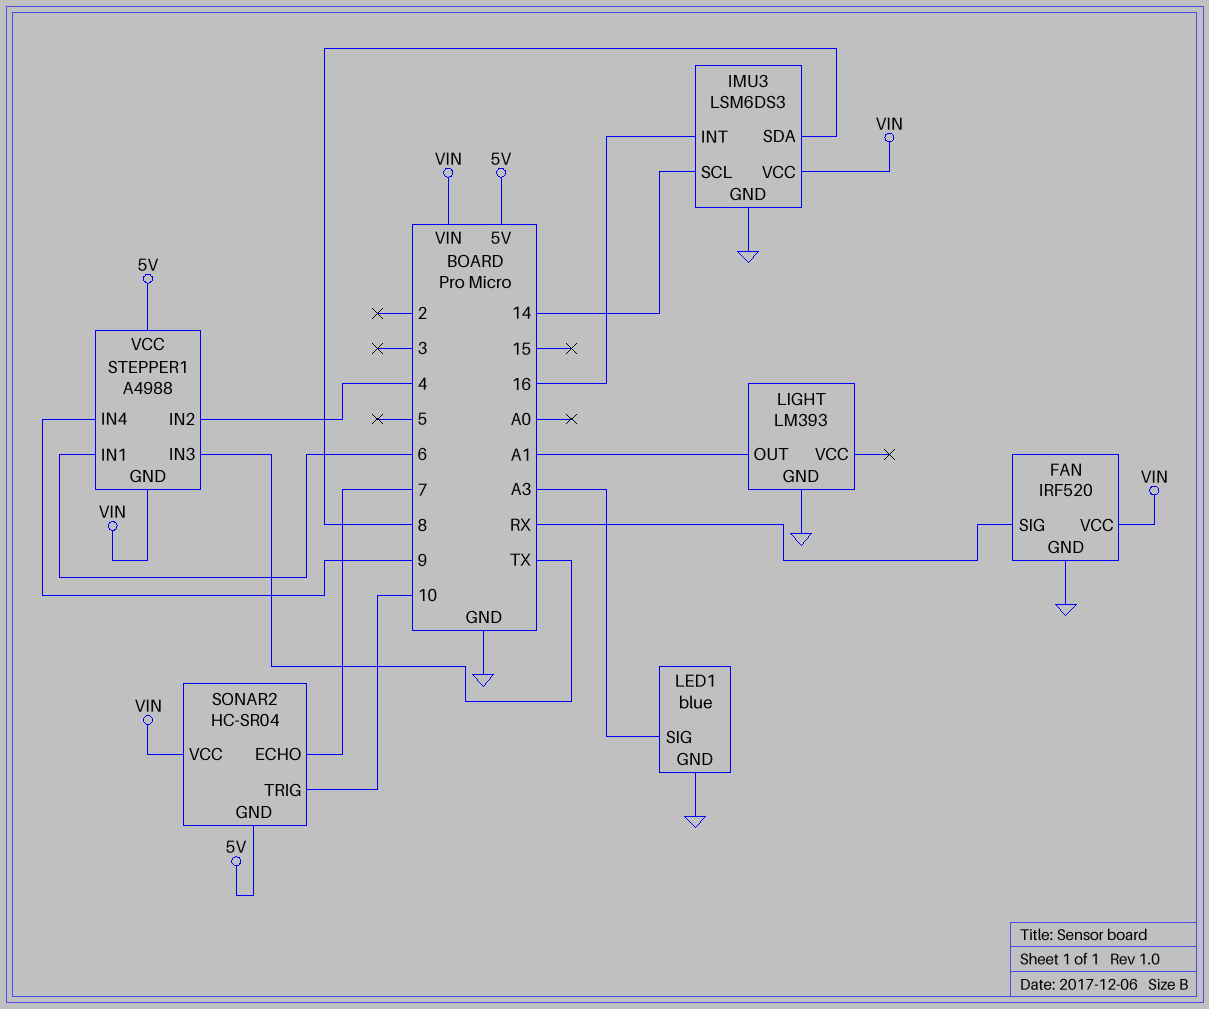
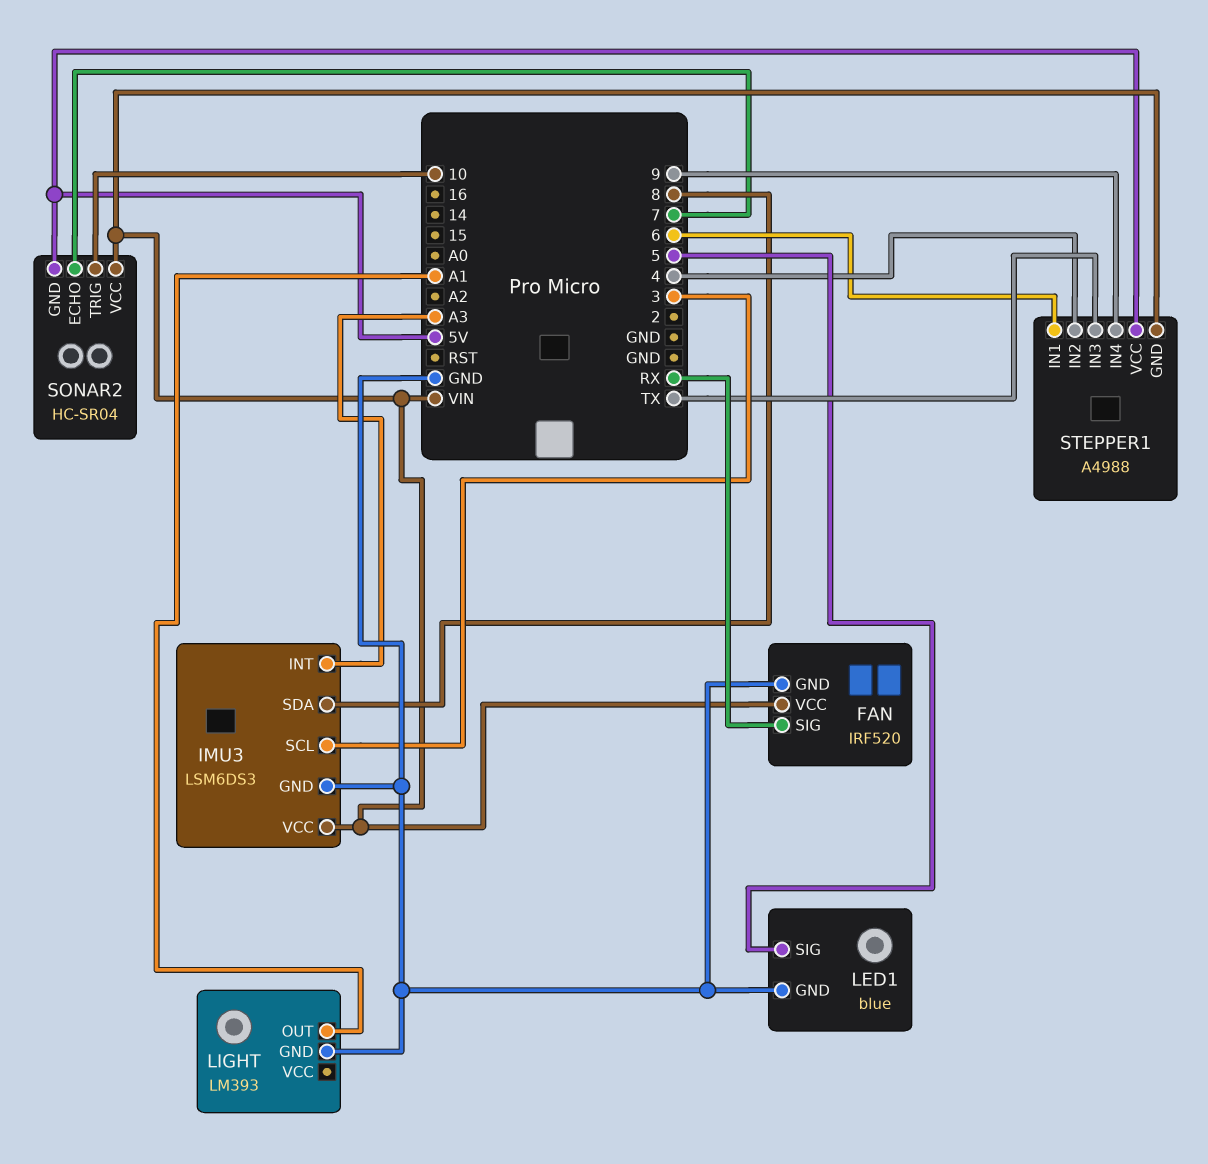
IMU3 pin INT: 16 -> A3
IMU3 pin SCL: 14 -> 3
LED1 pin SIG: A3 -> 5

